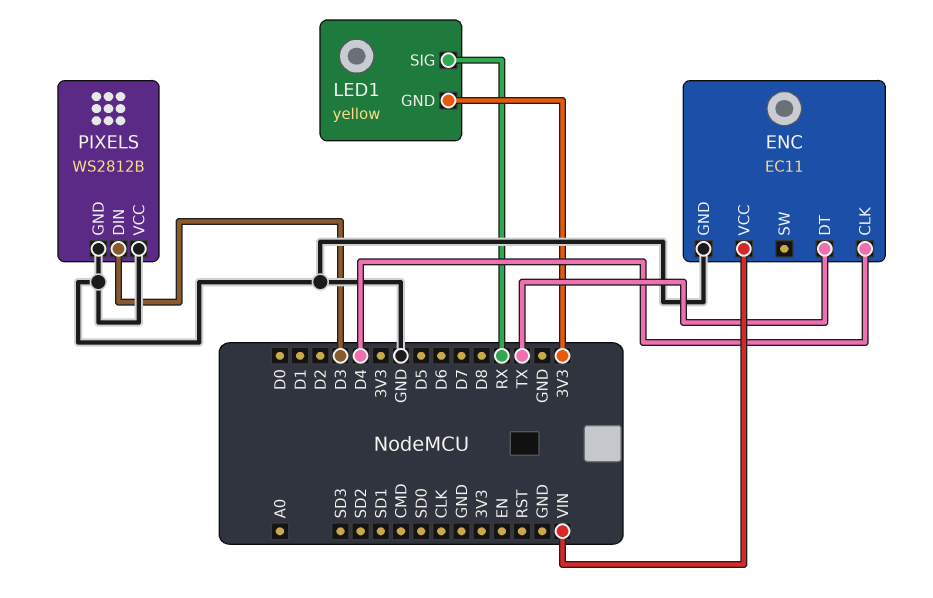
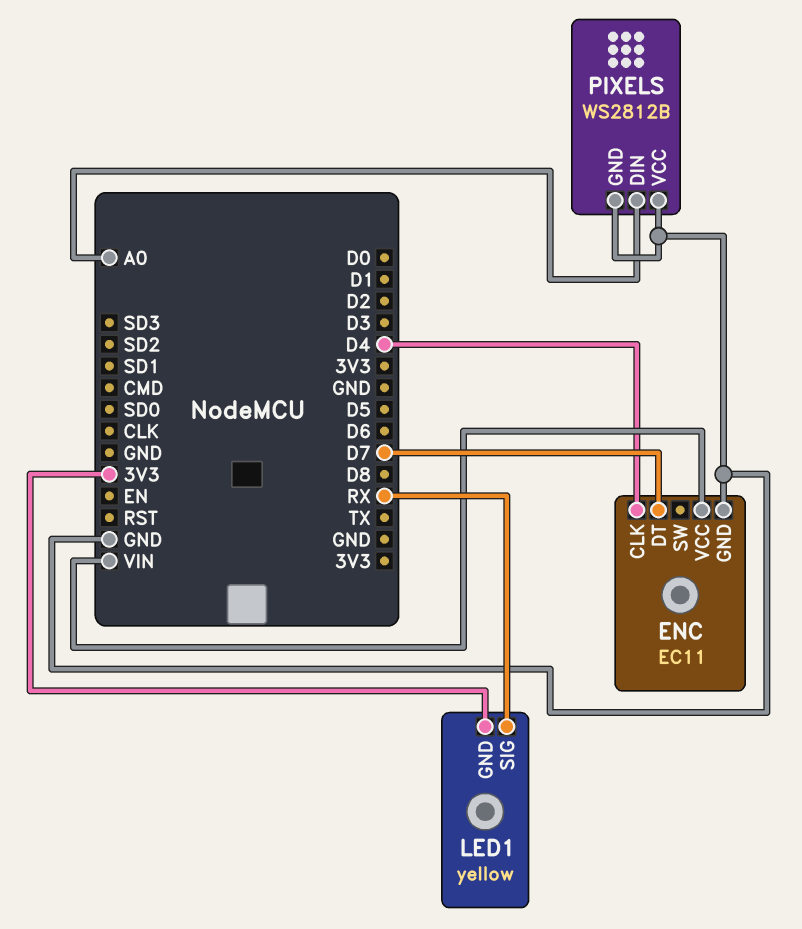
ENC pin DT: TX -> D7
PIXELS pin DIN: D3 -> A0

